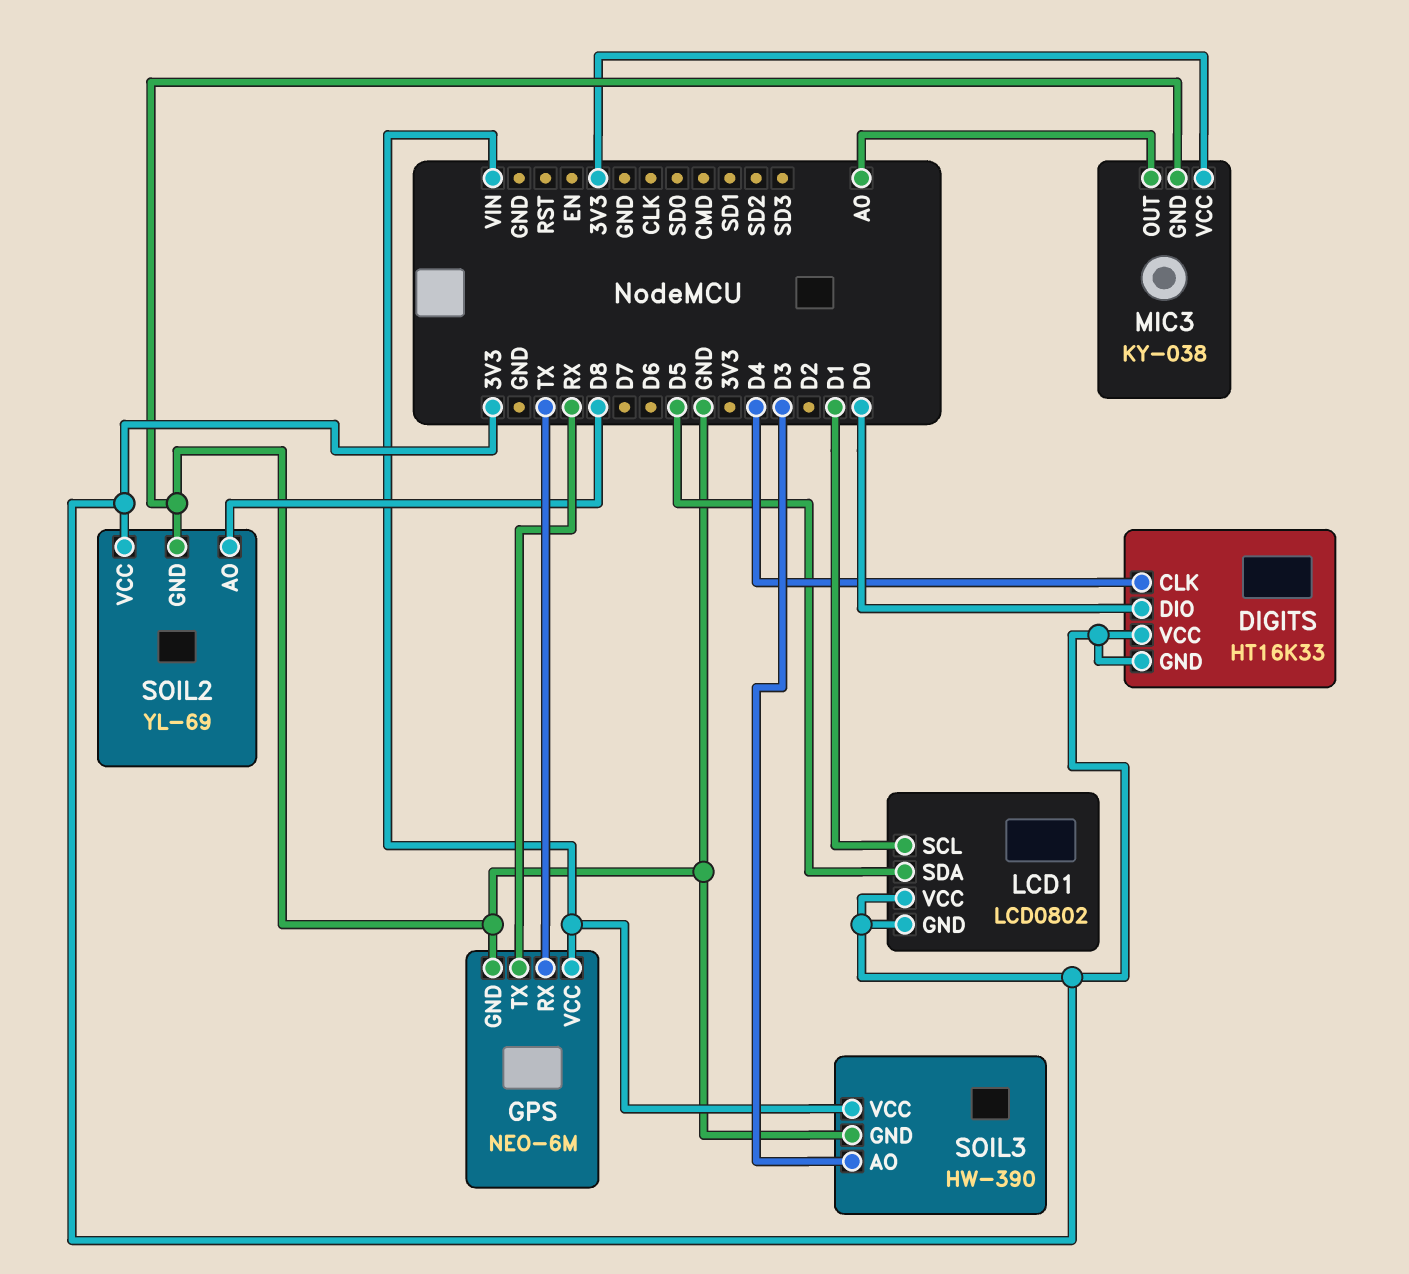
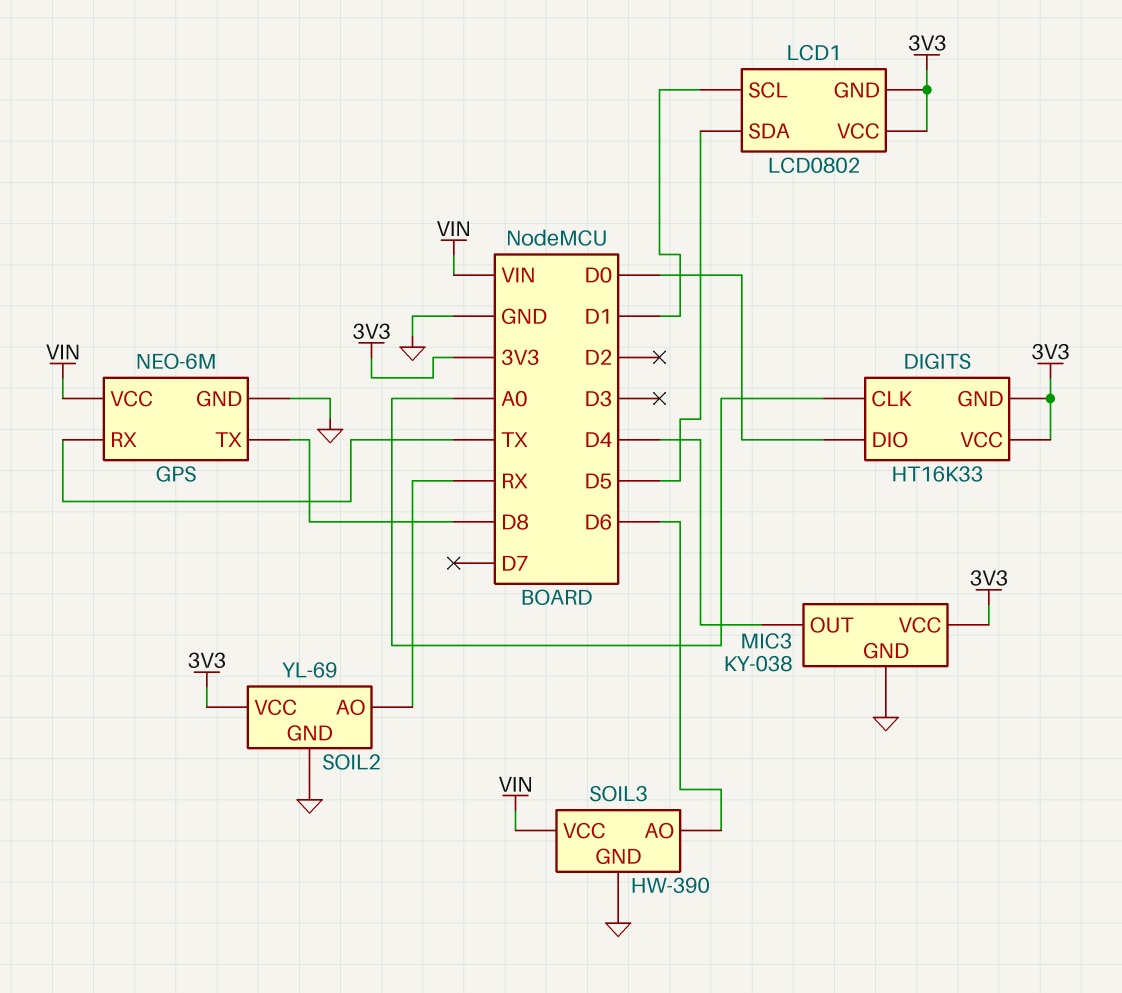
DIGITS pin CLK: D4 -> A0
GPS pin TX: RX -> D8
MIC3 pin OUT: A0 -> D4
SOIL2 pin AO: D8 -> RX
SOIL3 pin AO: D3 -> D6

